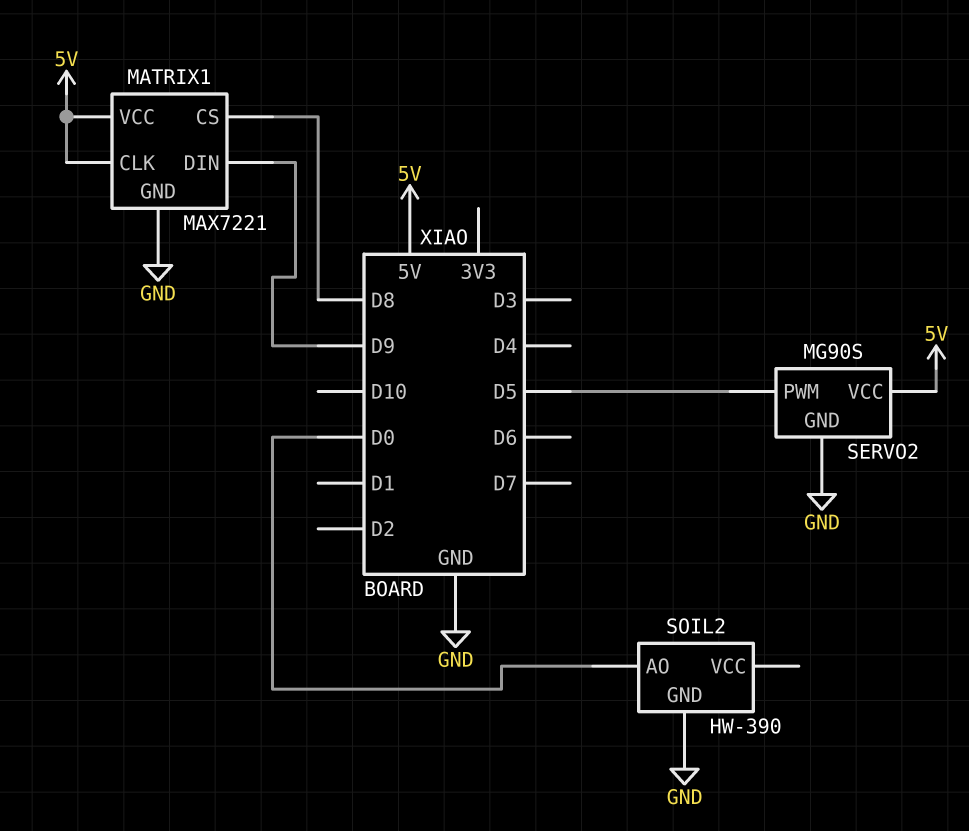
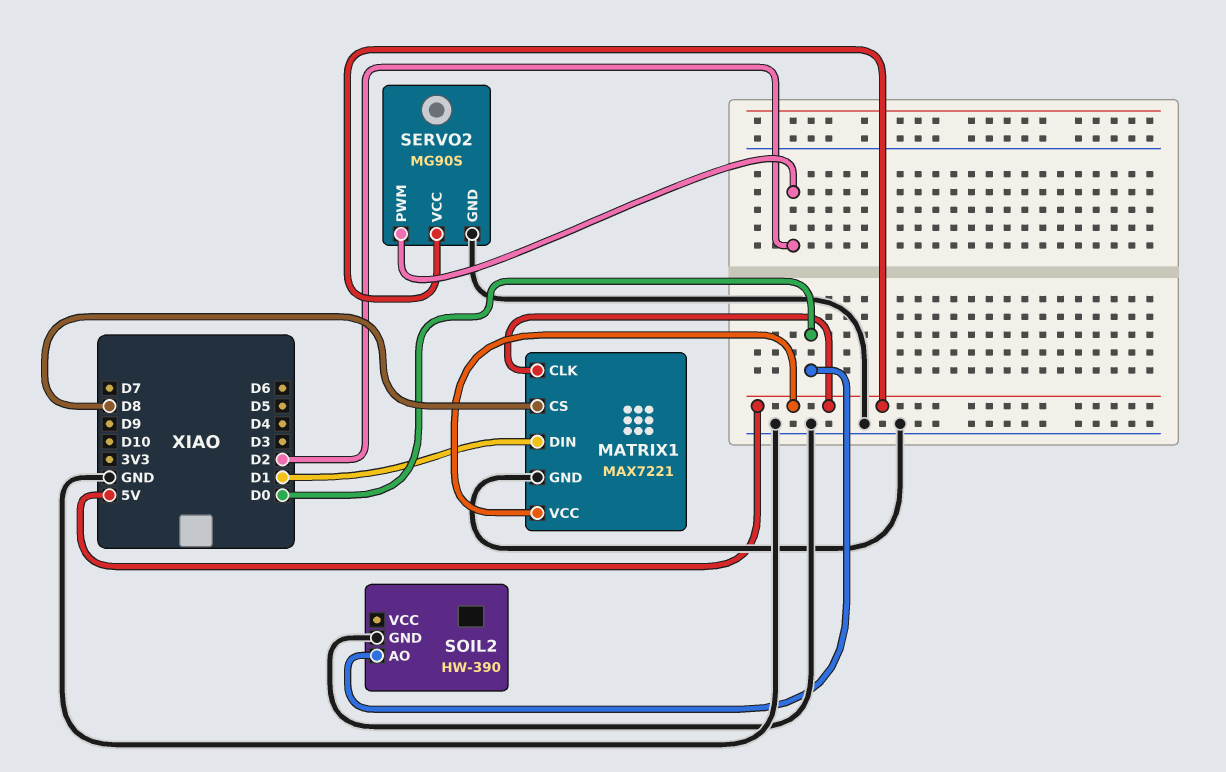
MATRIX1 pin DIN: D9 -> D1
SERVO2 pin PWM: D5 -> D2

